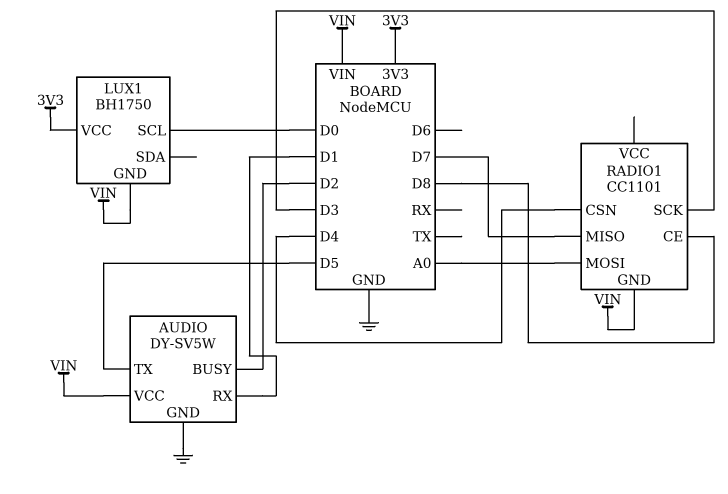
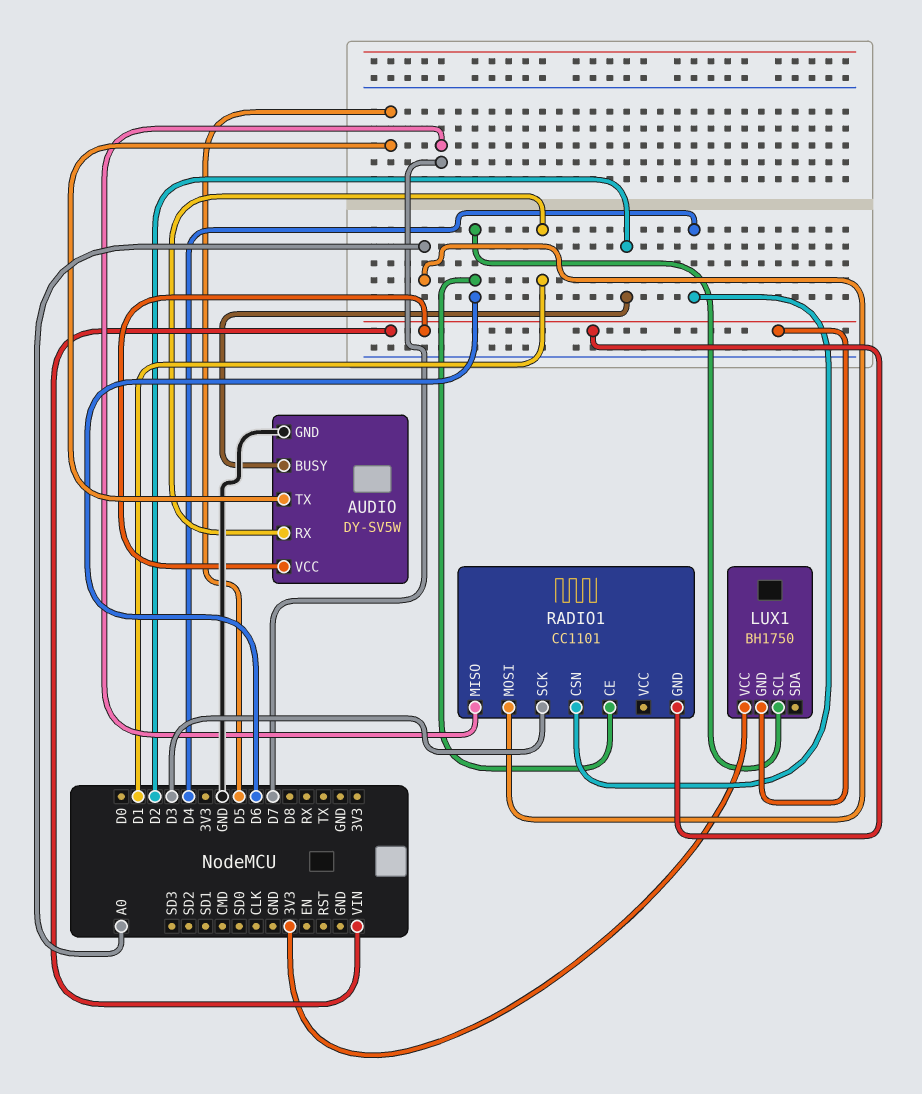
LUX1 pin SCL: D0 -> D6
RADIO1 pin CE: D8 -> D6

